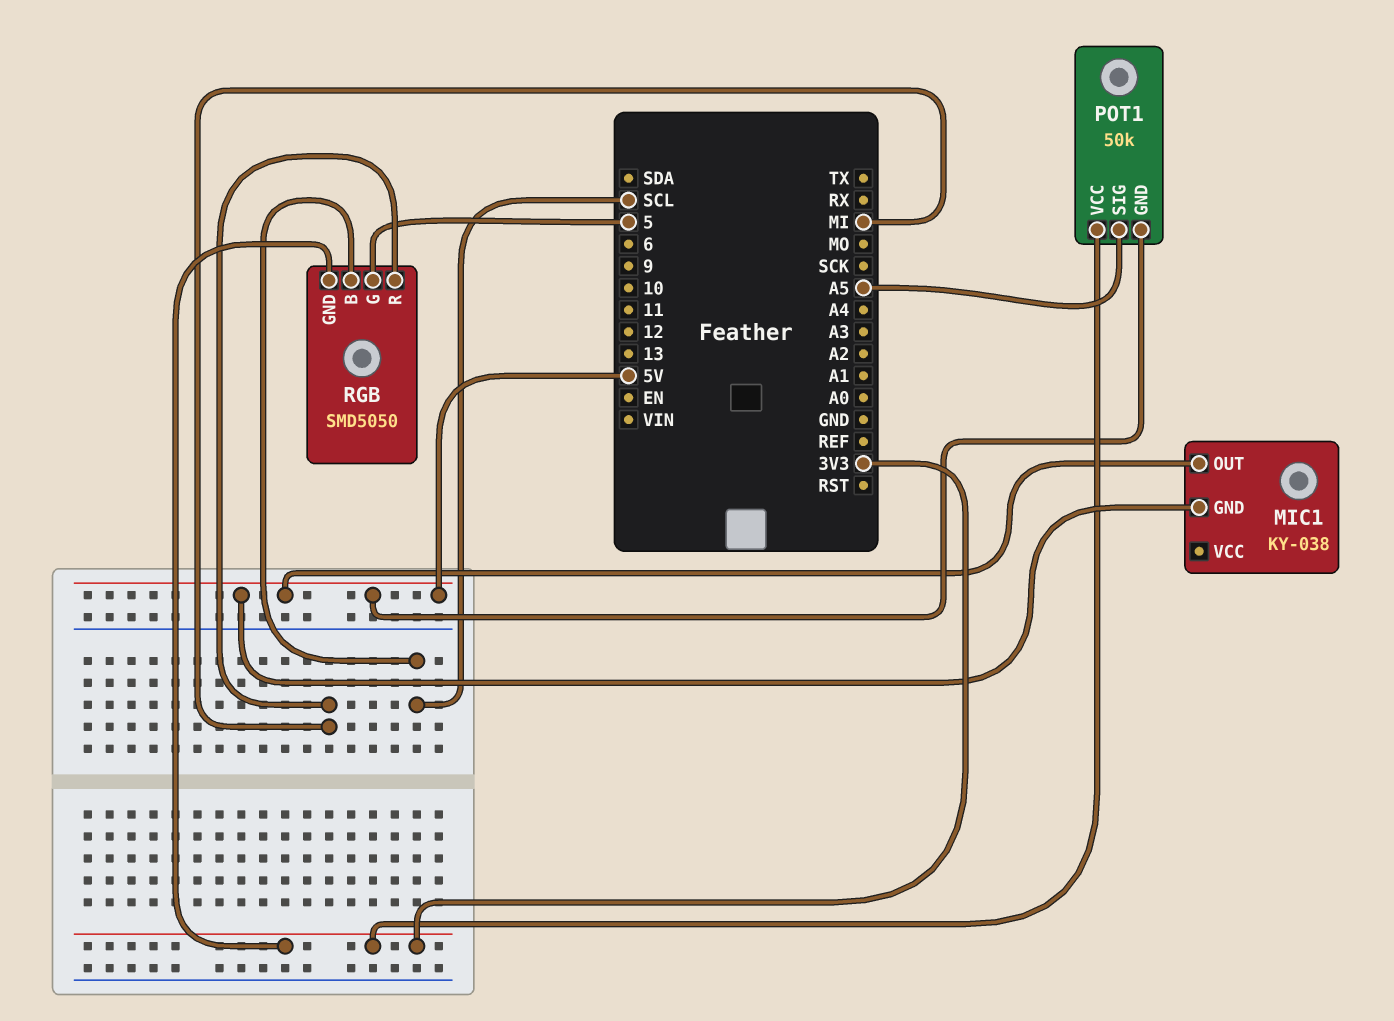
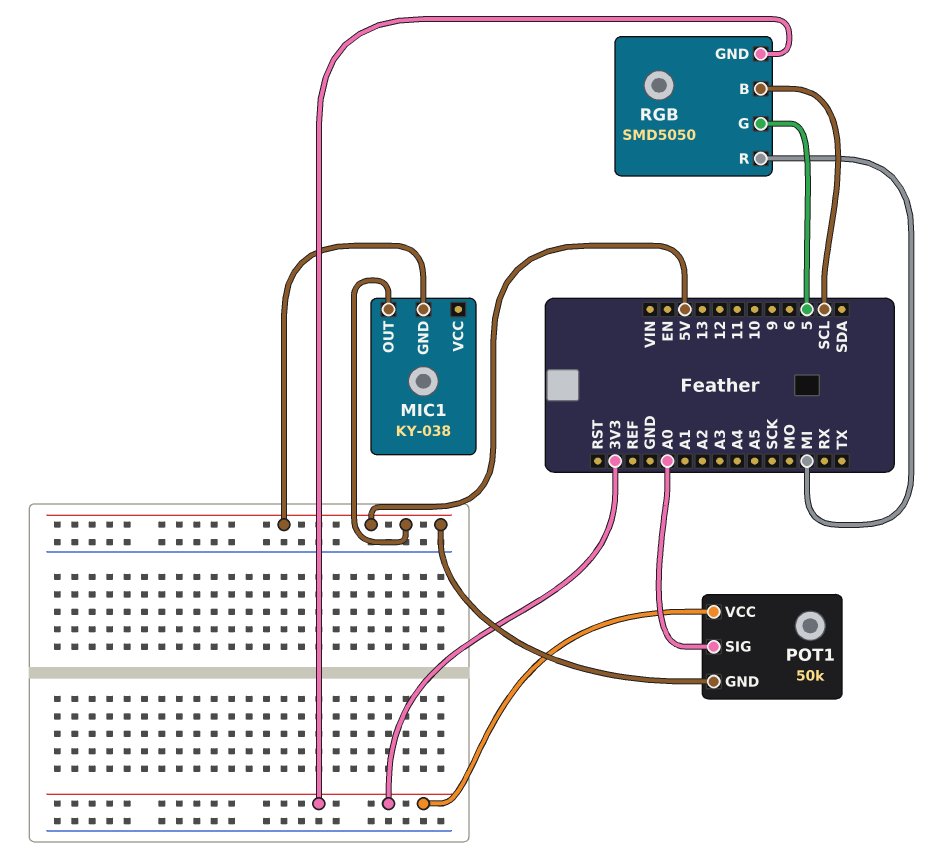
POT1 pin SIG: A5 -> A0

